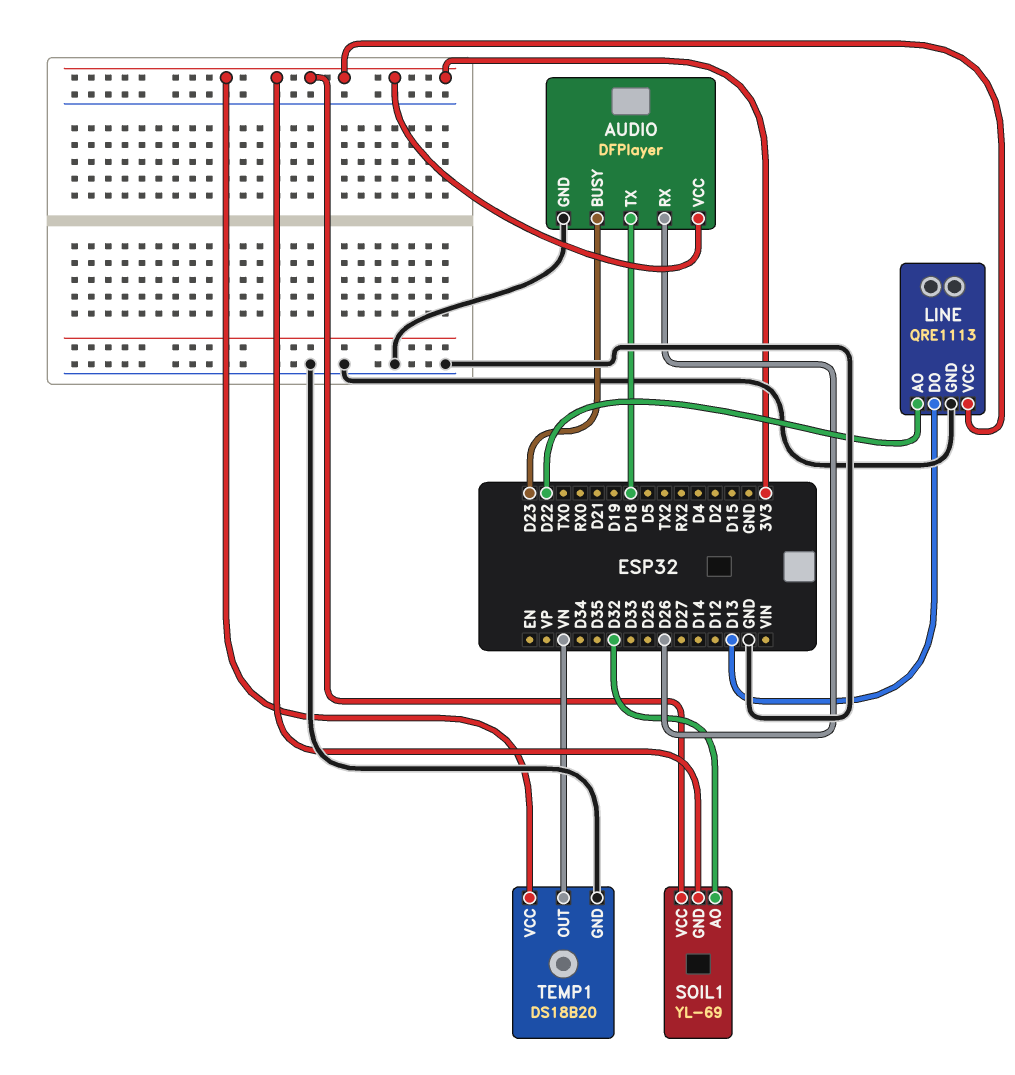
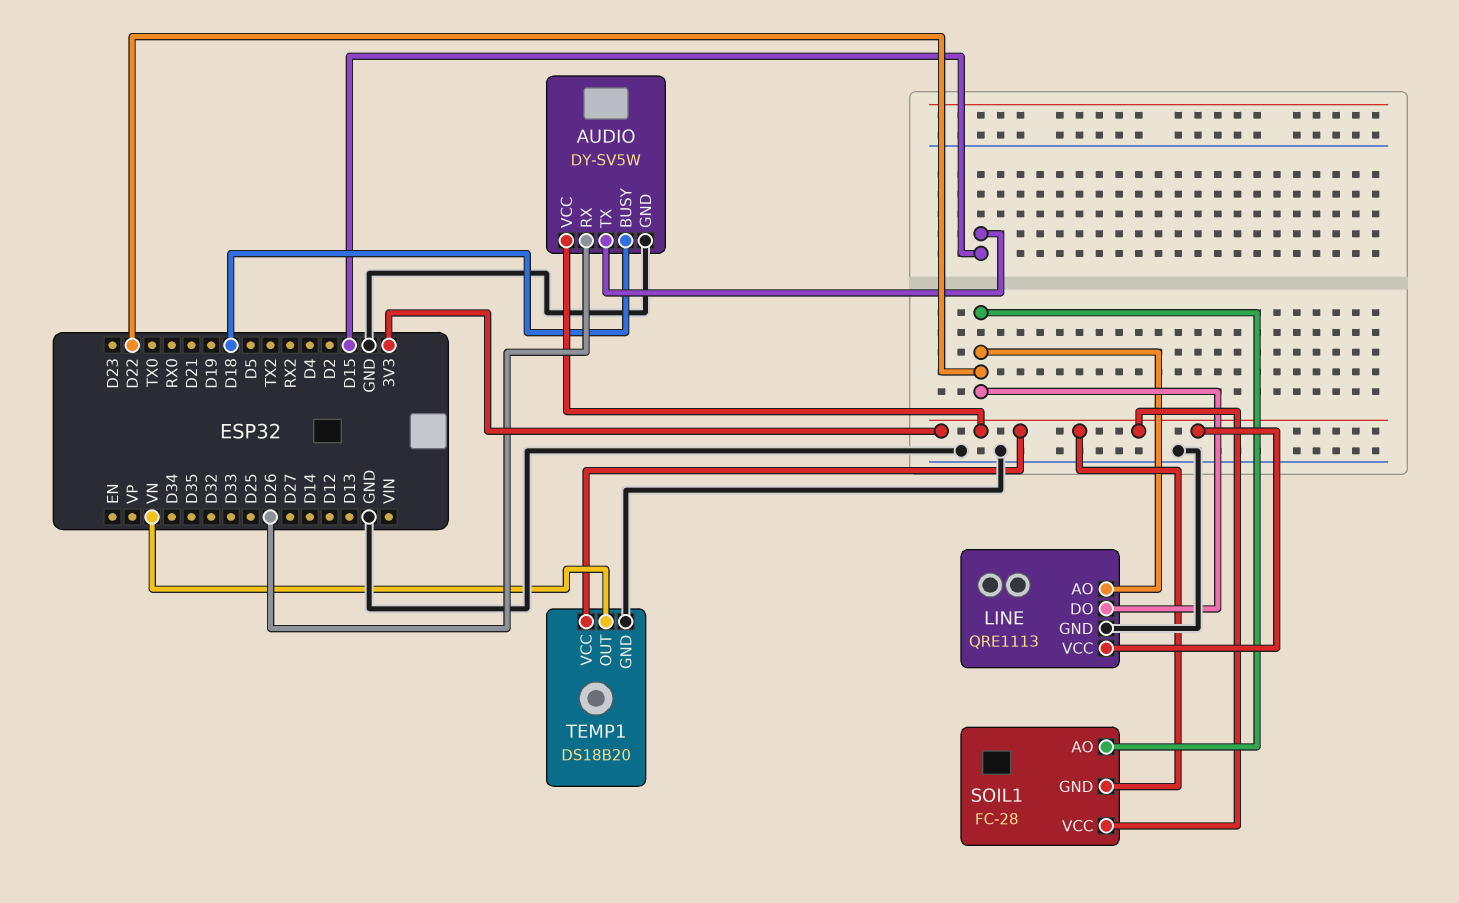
AUDIO: DFPlayer -> DY-SV5W
AUDIO pin BUSY: D23 -> D18
AUDIO pin TX: D18 -> D15
LINE pin DO: D13 -> D22
SOIL1: YL-69 -> FC-28
SOIL1 pin AO: D32 -> D22

